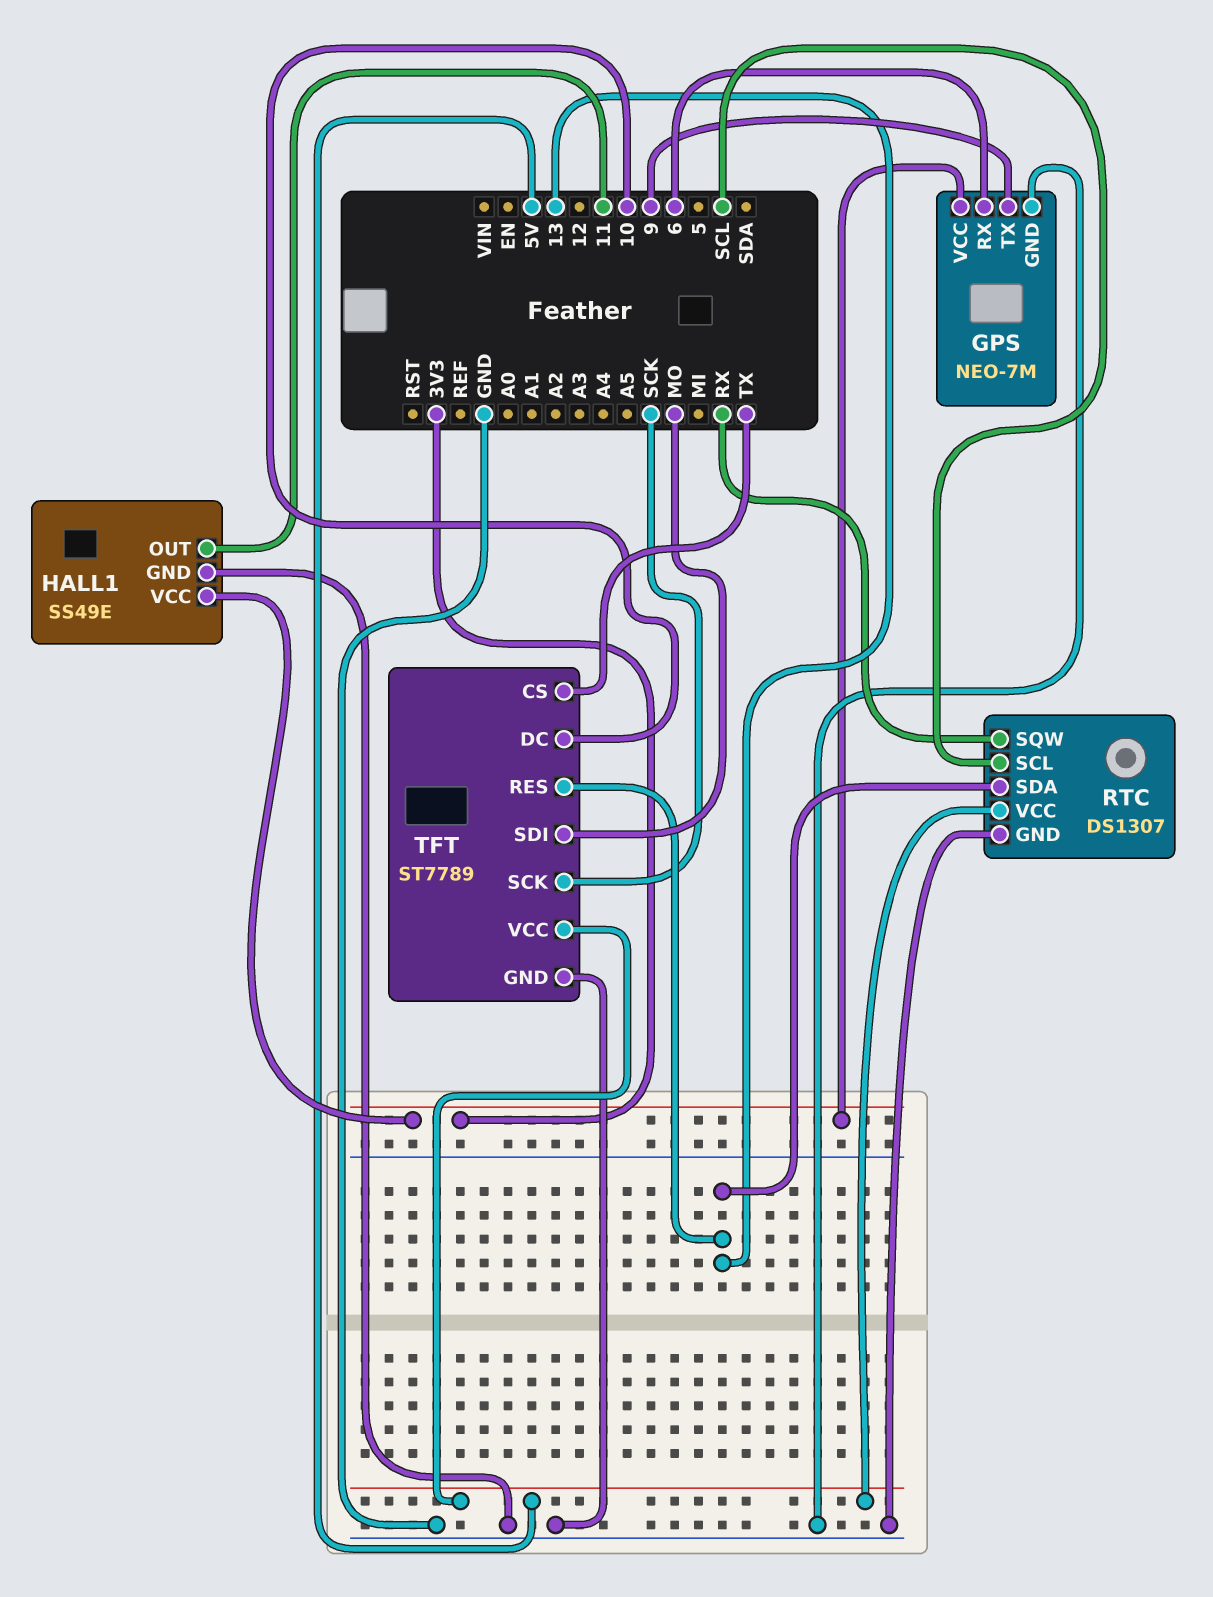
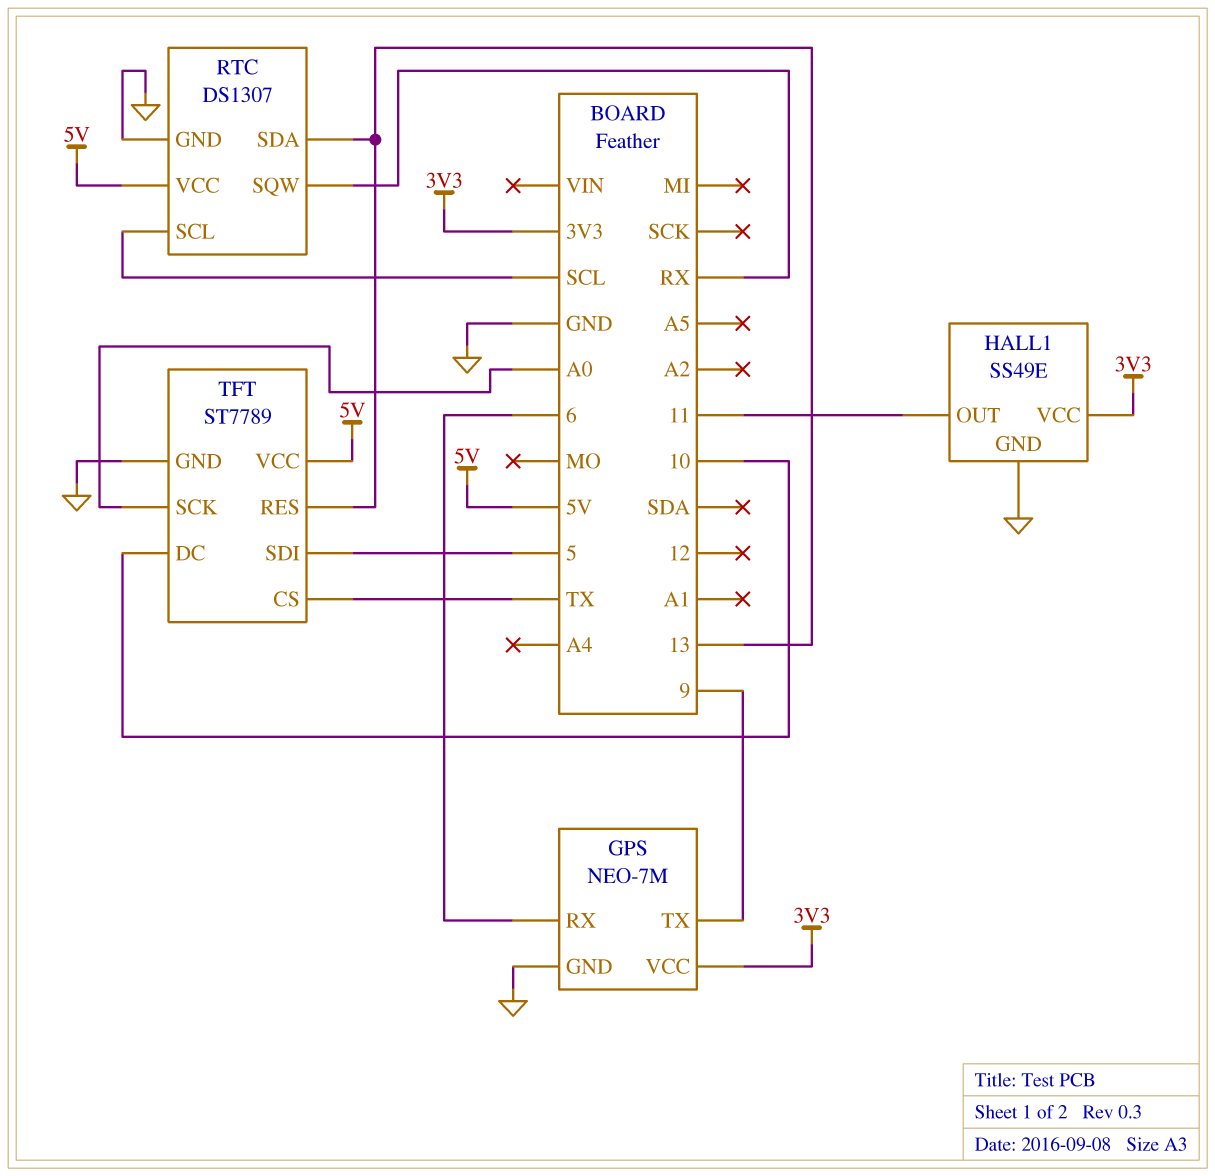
TFT pin SCK: SCK -> A0
TFT pin SDI: MO -> 5

